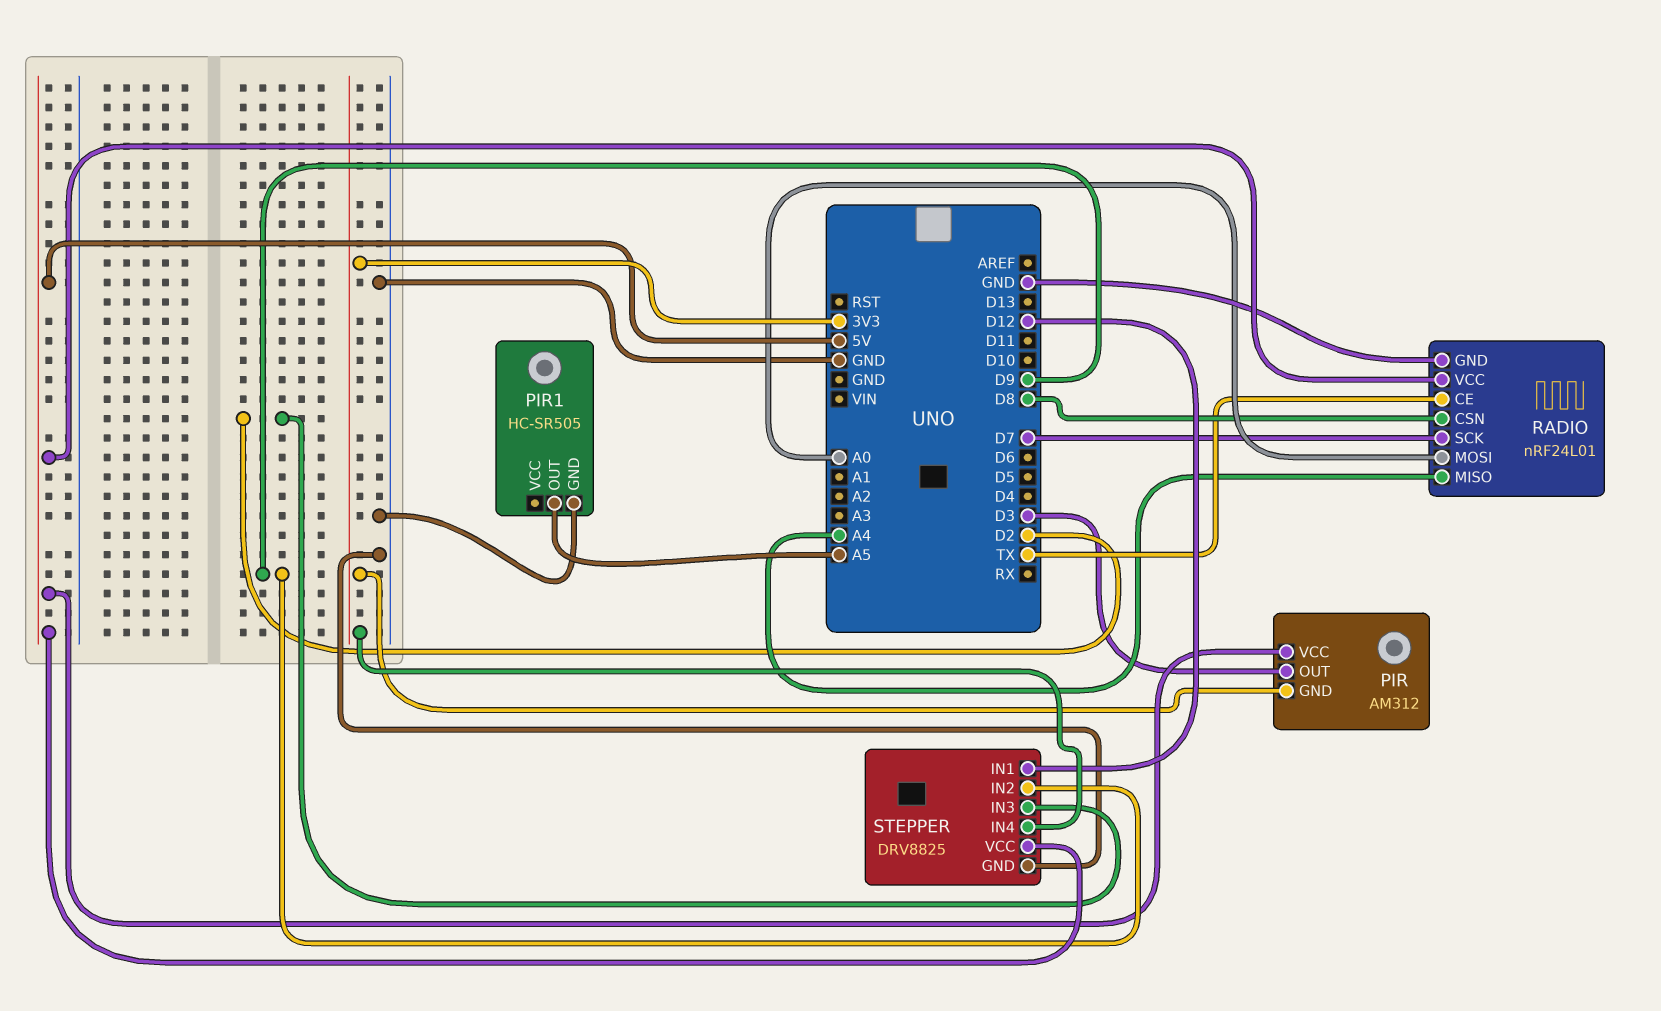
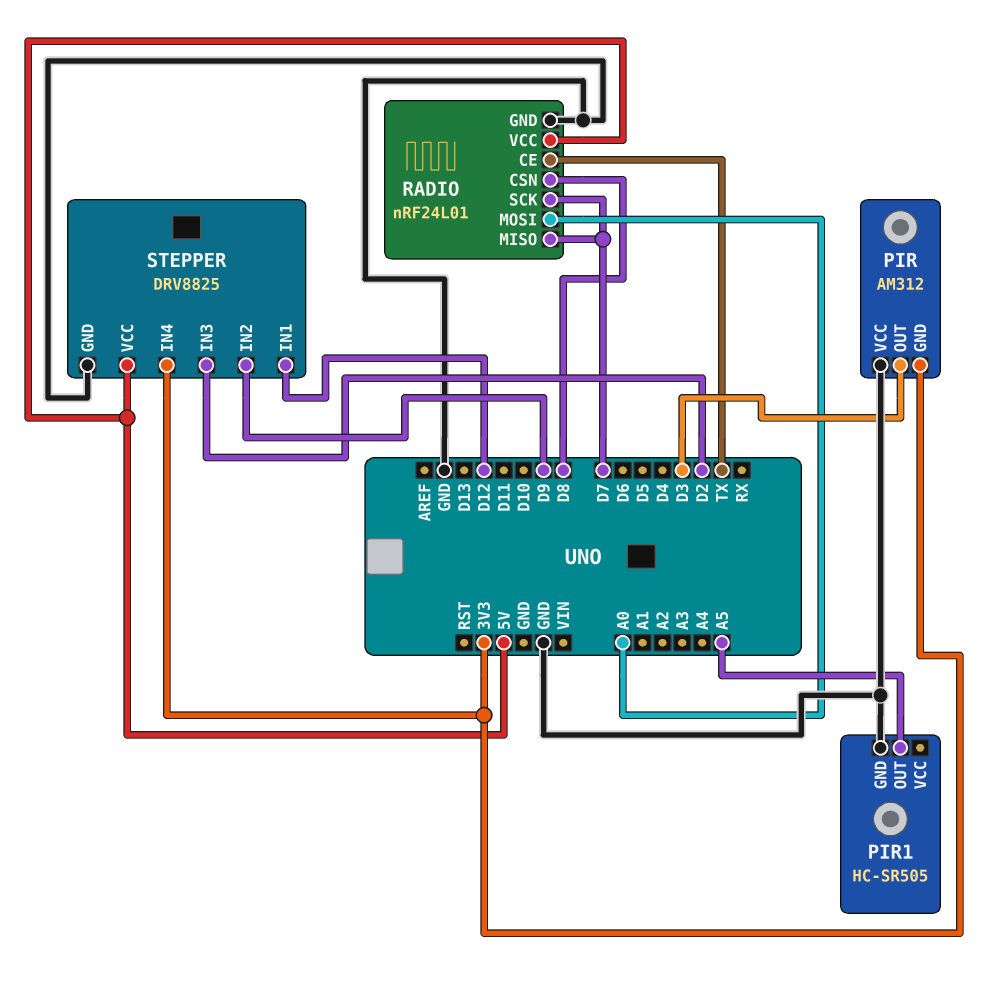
PIR pin VCC: 5V -> GND
RADIO pin MISO: A4 -> D7

